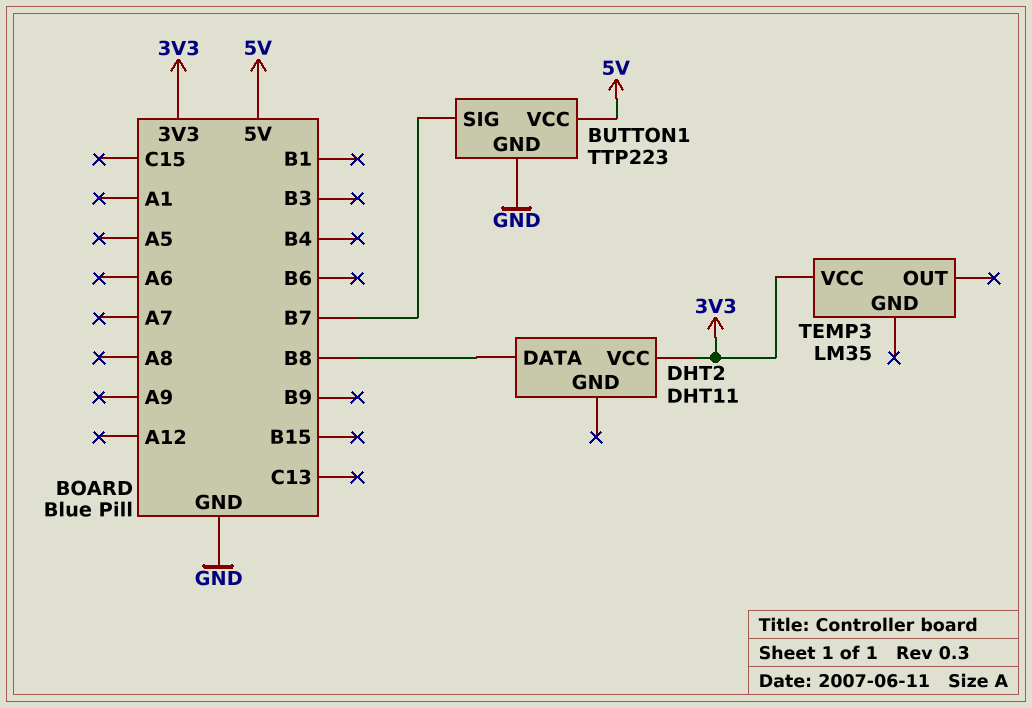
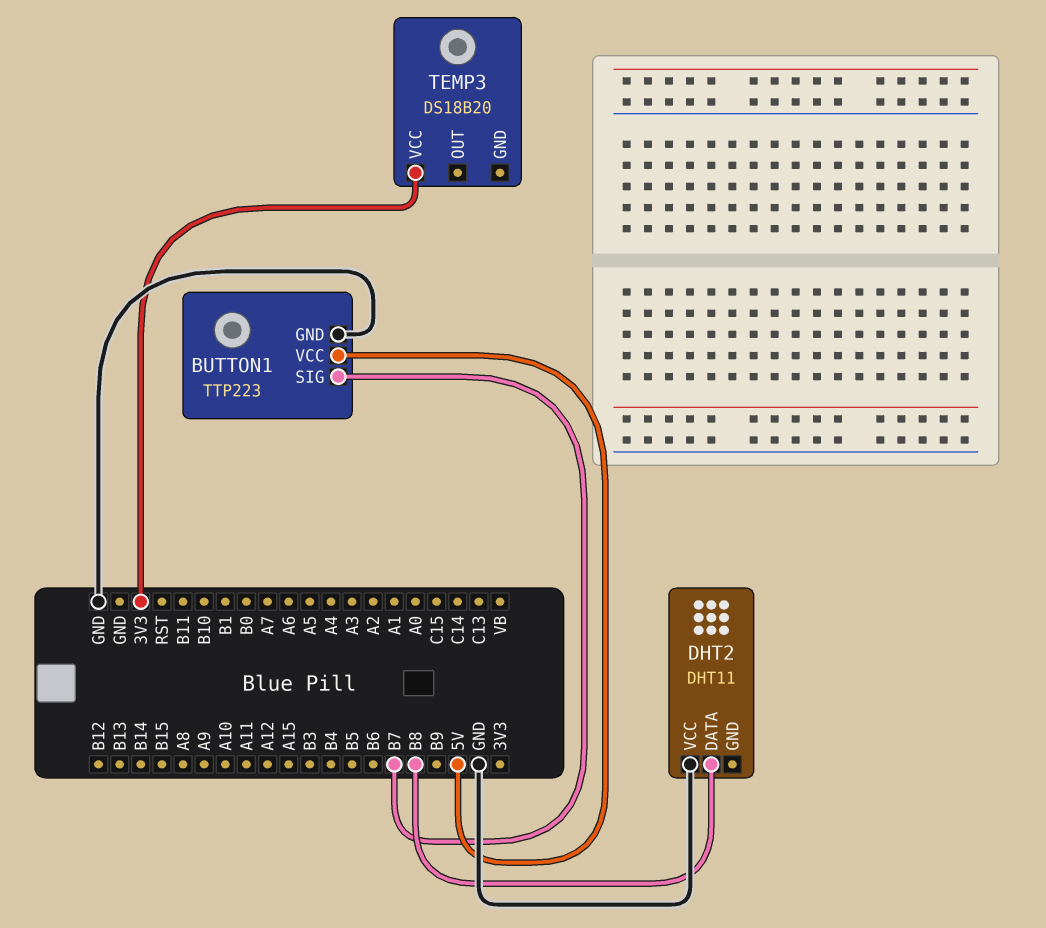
DHT2 pin VCC: 3V3 -> GND
TEMP3: LM35 -> DS18B20

